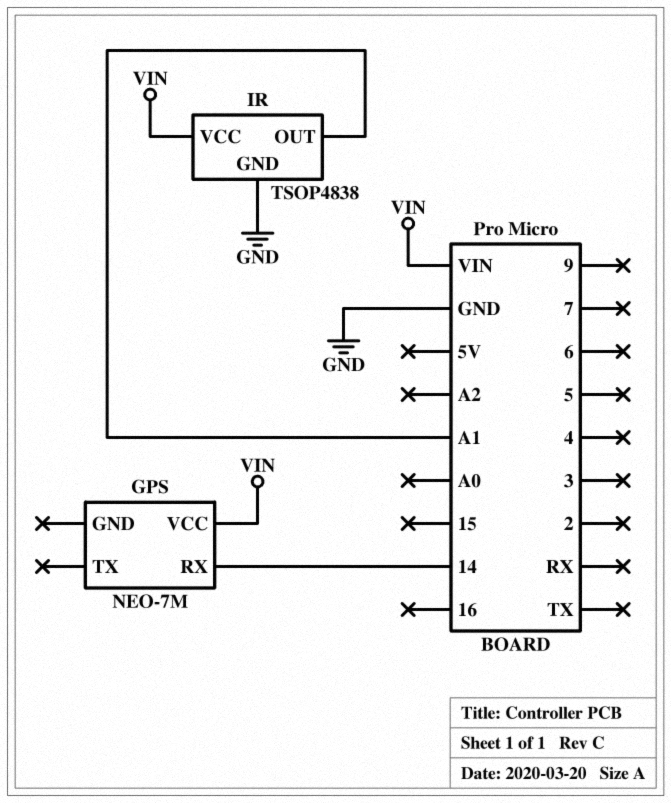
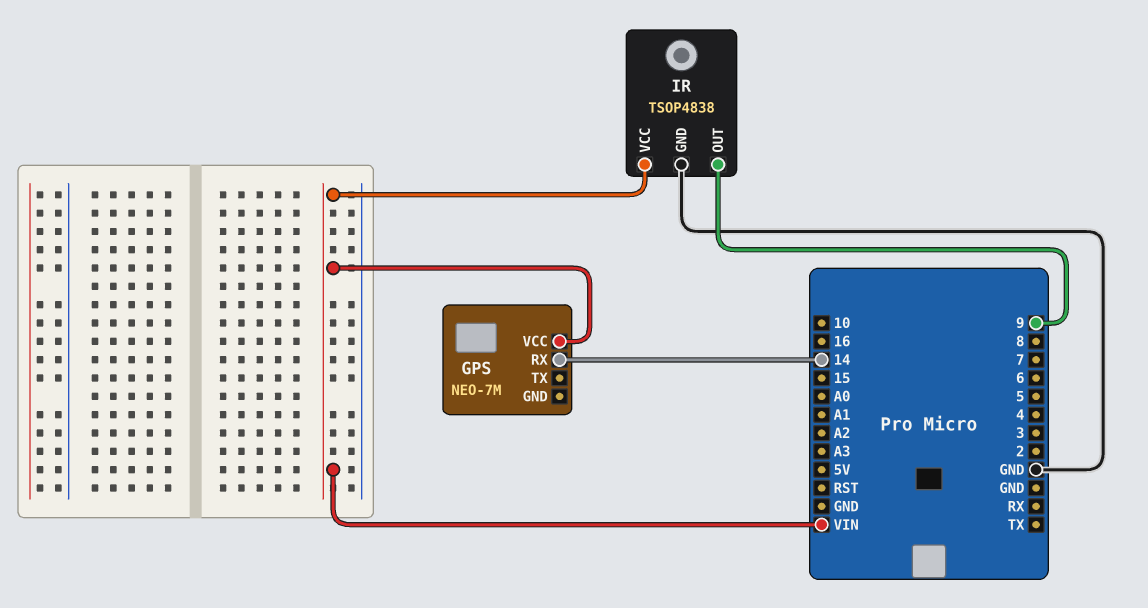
IR pin OUT: A1 -> 9

